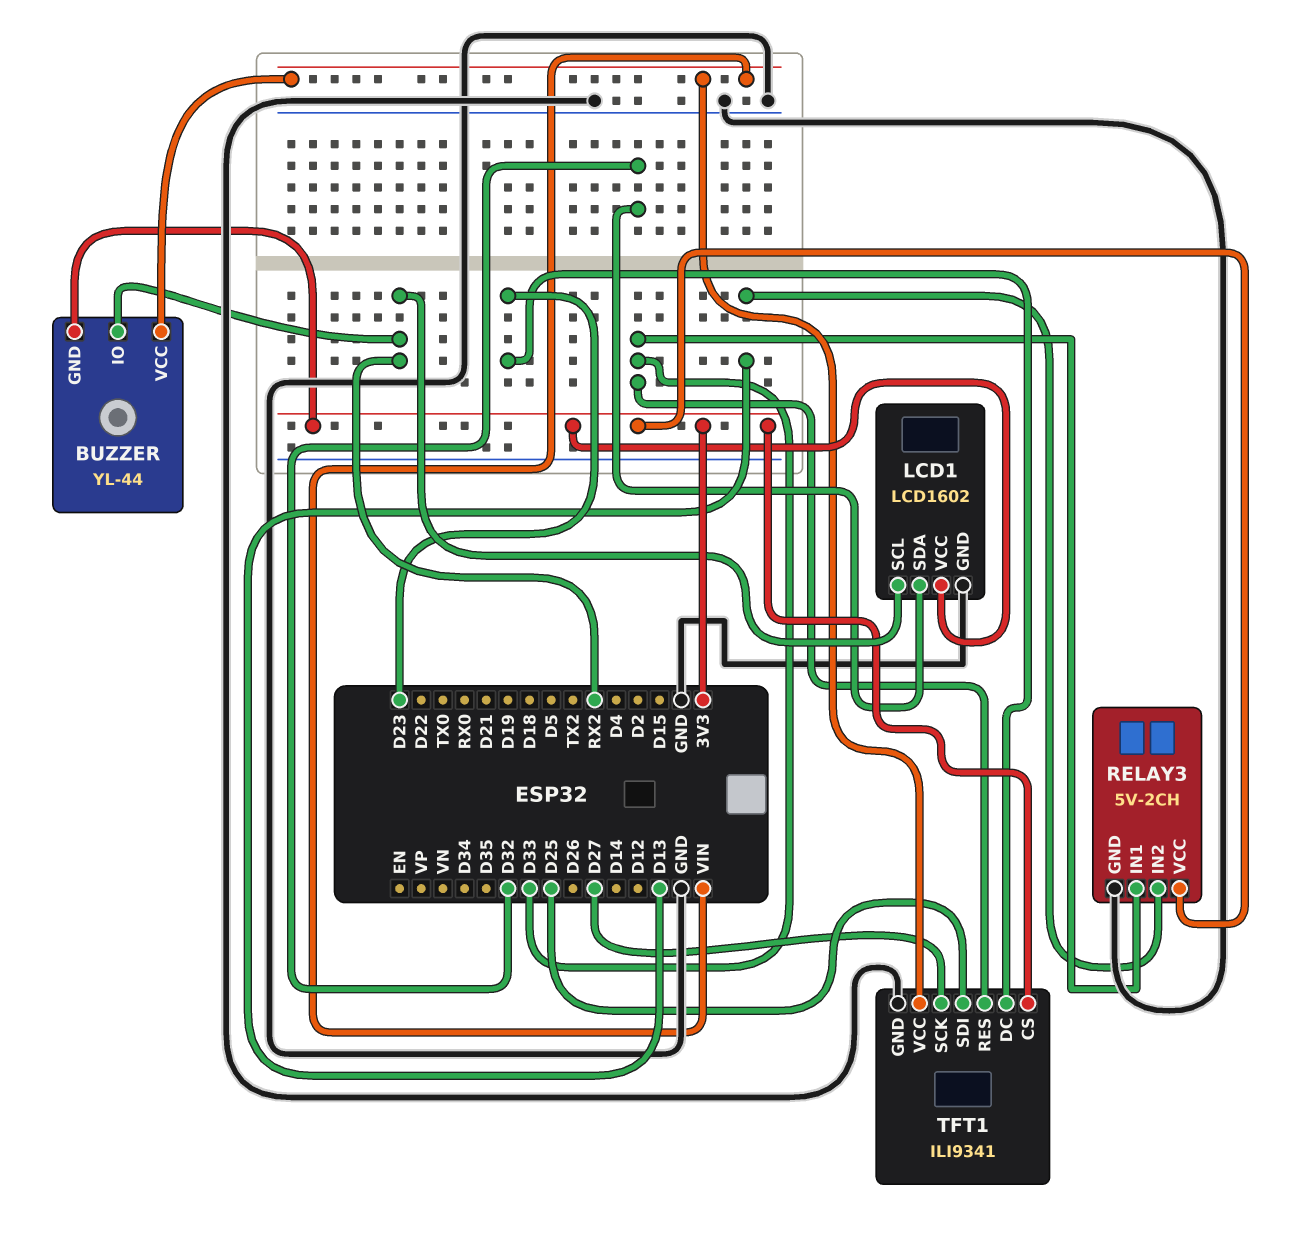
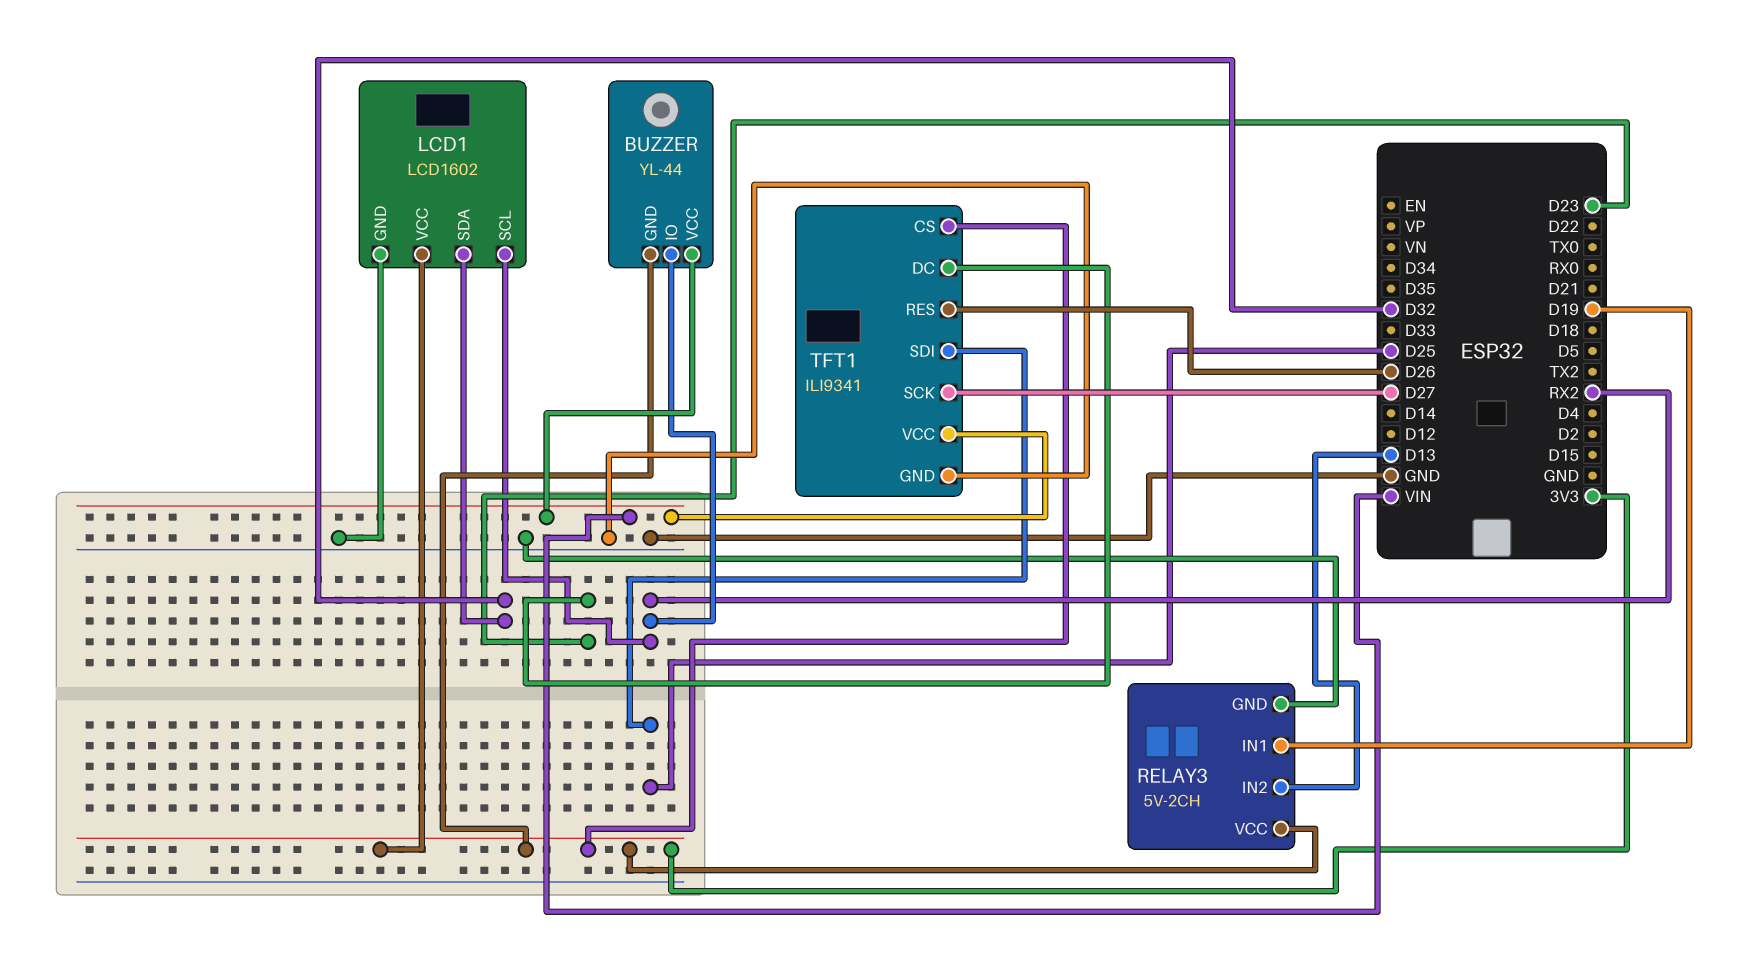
RELAY3 pin IN1: D33 -> D19
TFT1 pin RES: D33 -> D26

